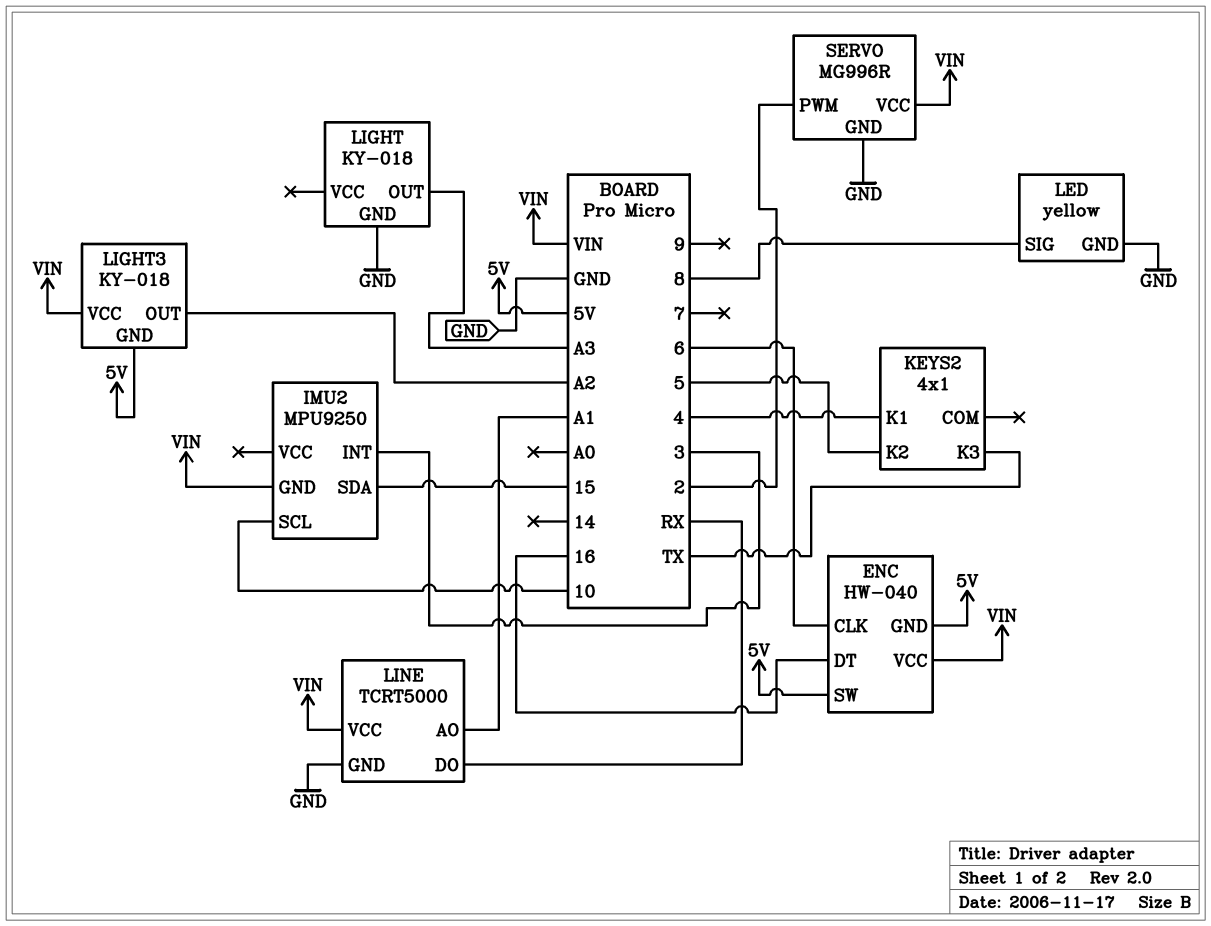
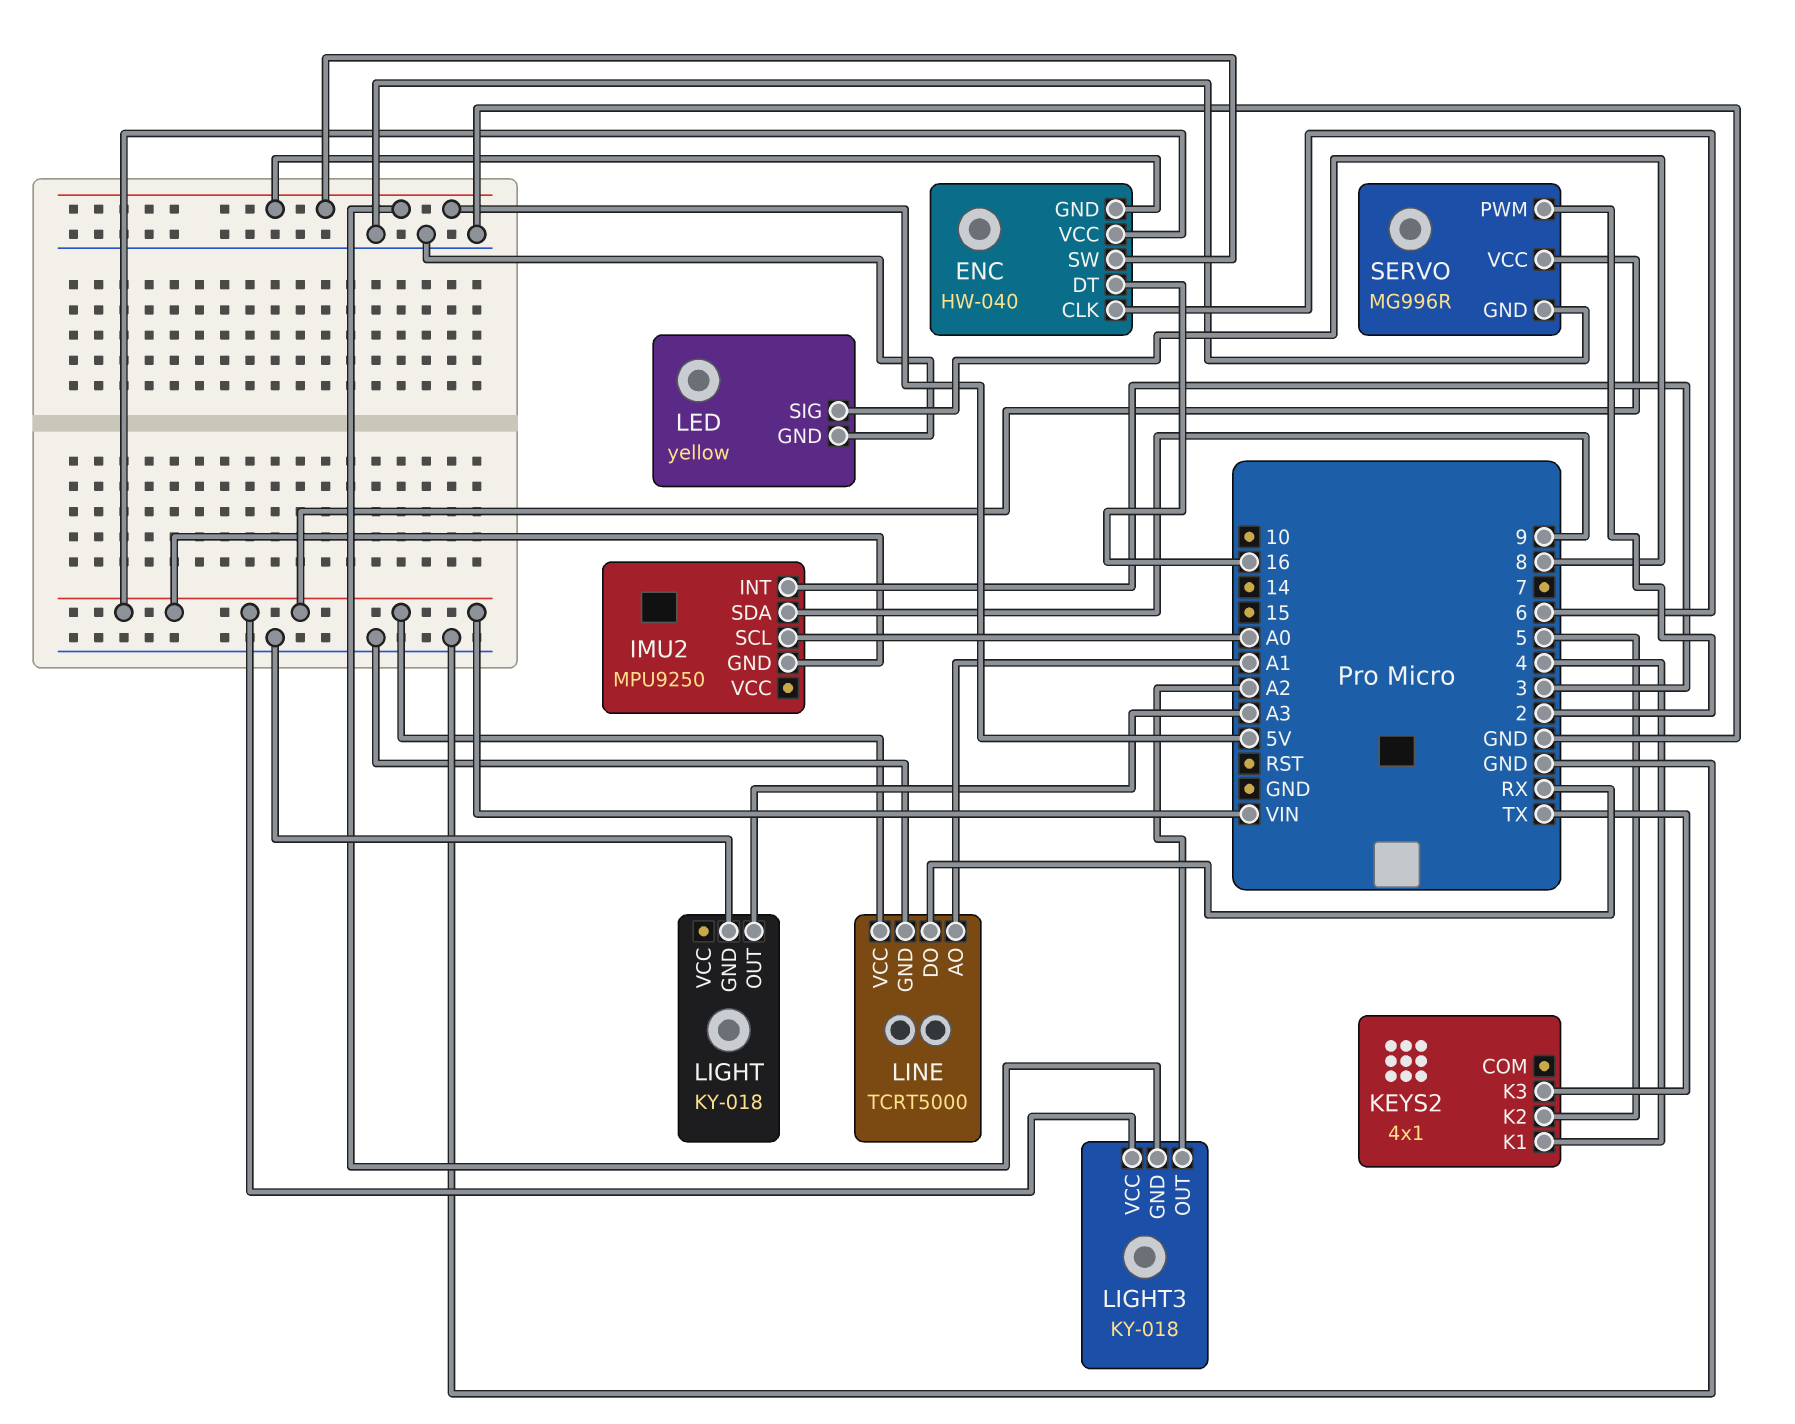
IMU2 pin SCL: 10 -> A0
IMU2 pin SDA: 15 -> 9

